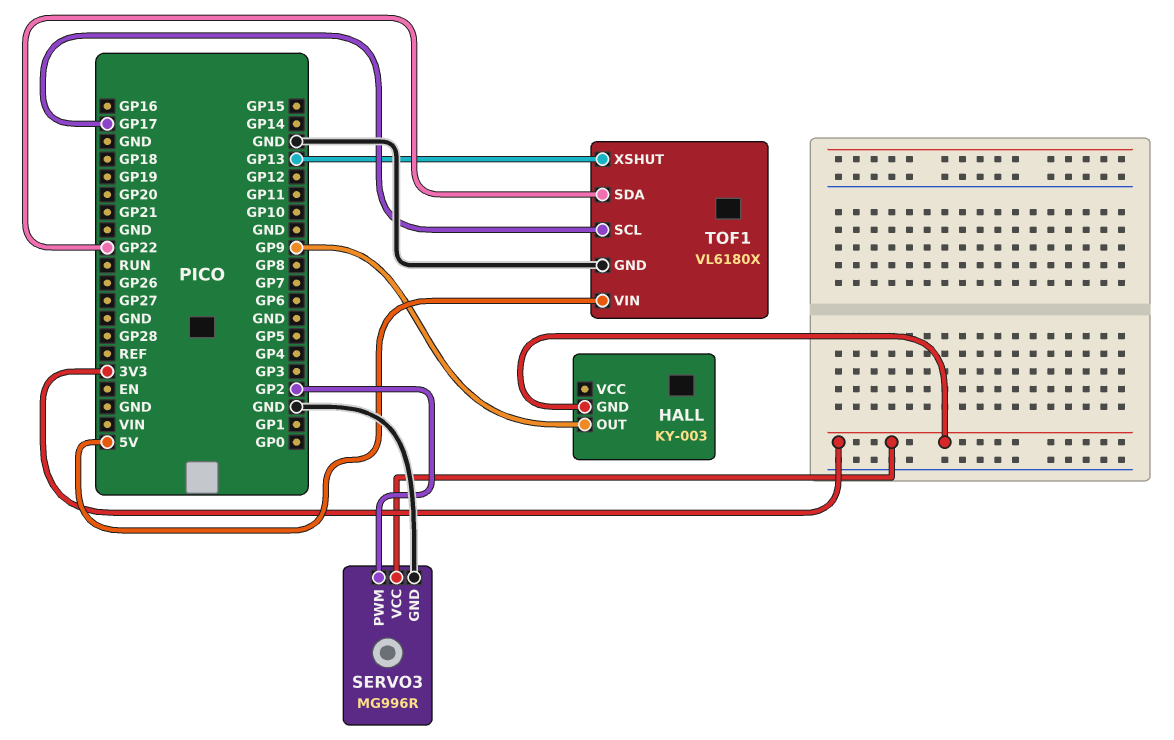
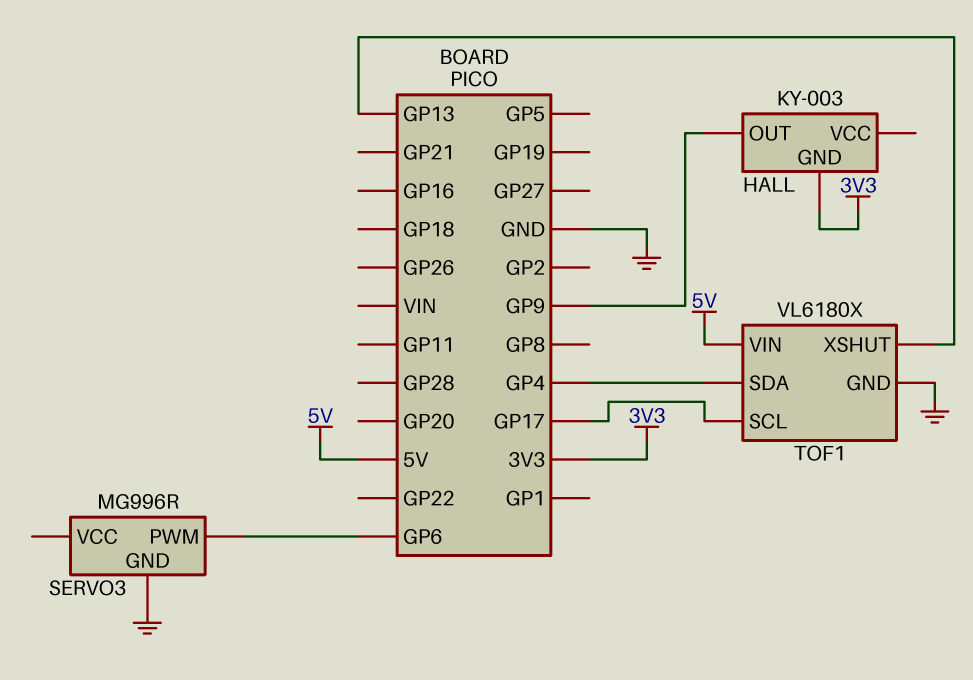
SERVO3 pin PWM: GP2 -> GP6
SERVO3 pin VCC: 3V3 -> none
TOF1 pin SDA: GP22 -> GP4

